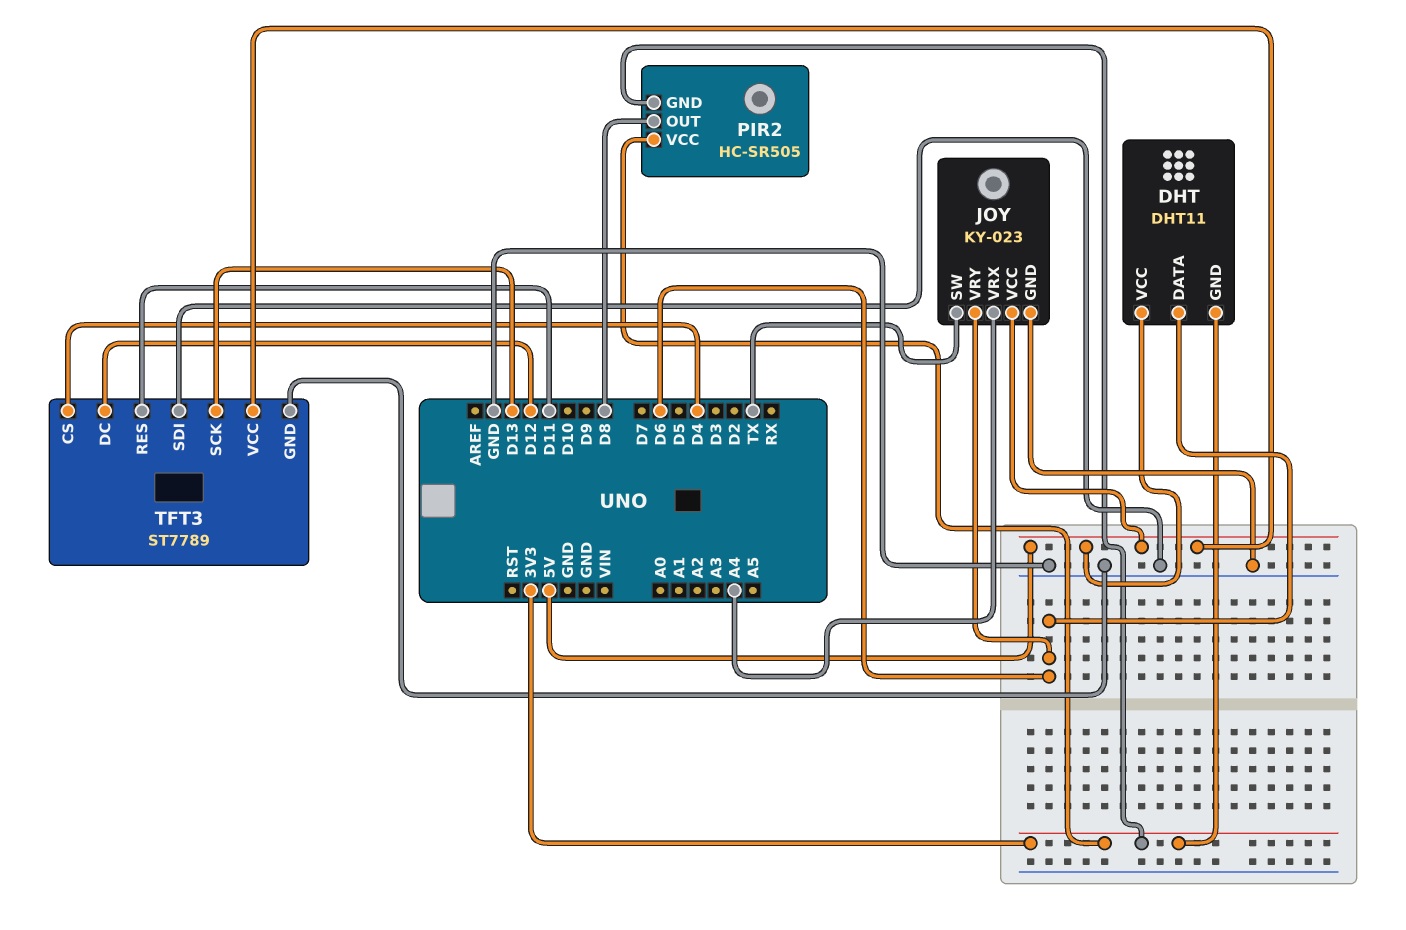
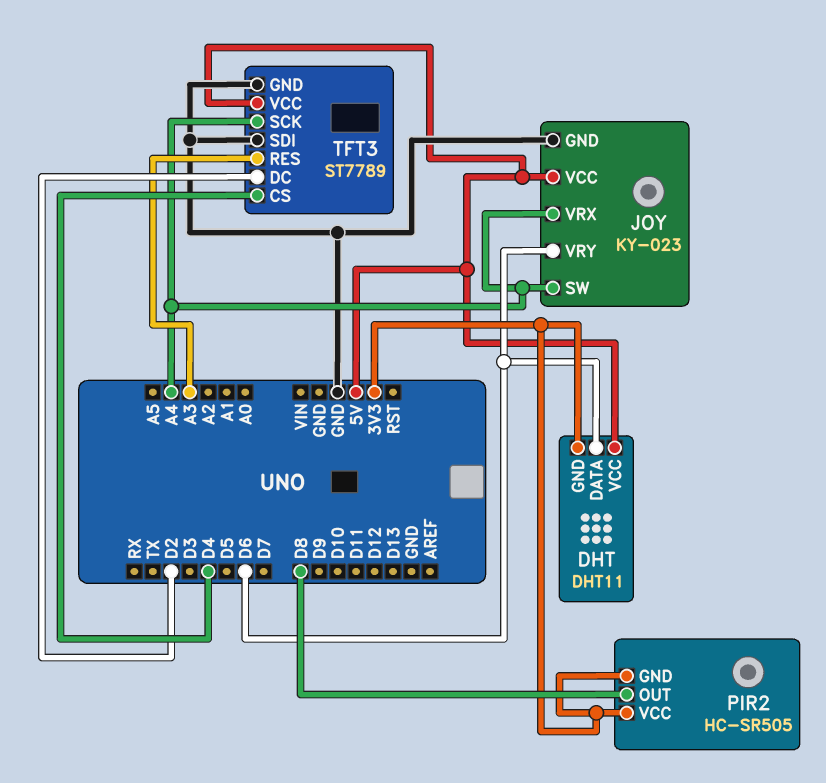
JOY pin SW: TX -> A4
TFT3 pin DC: D12 -> D2
TFT3 pin RES: D11 -> A3
TFT3 pin SCK: D13 -> A4

